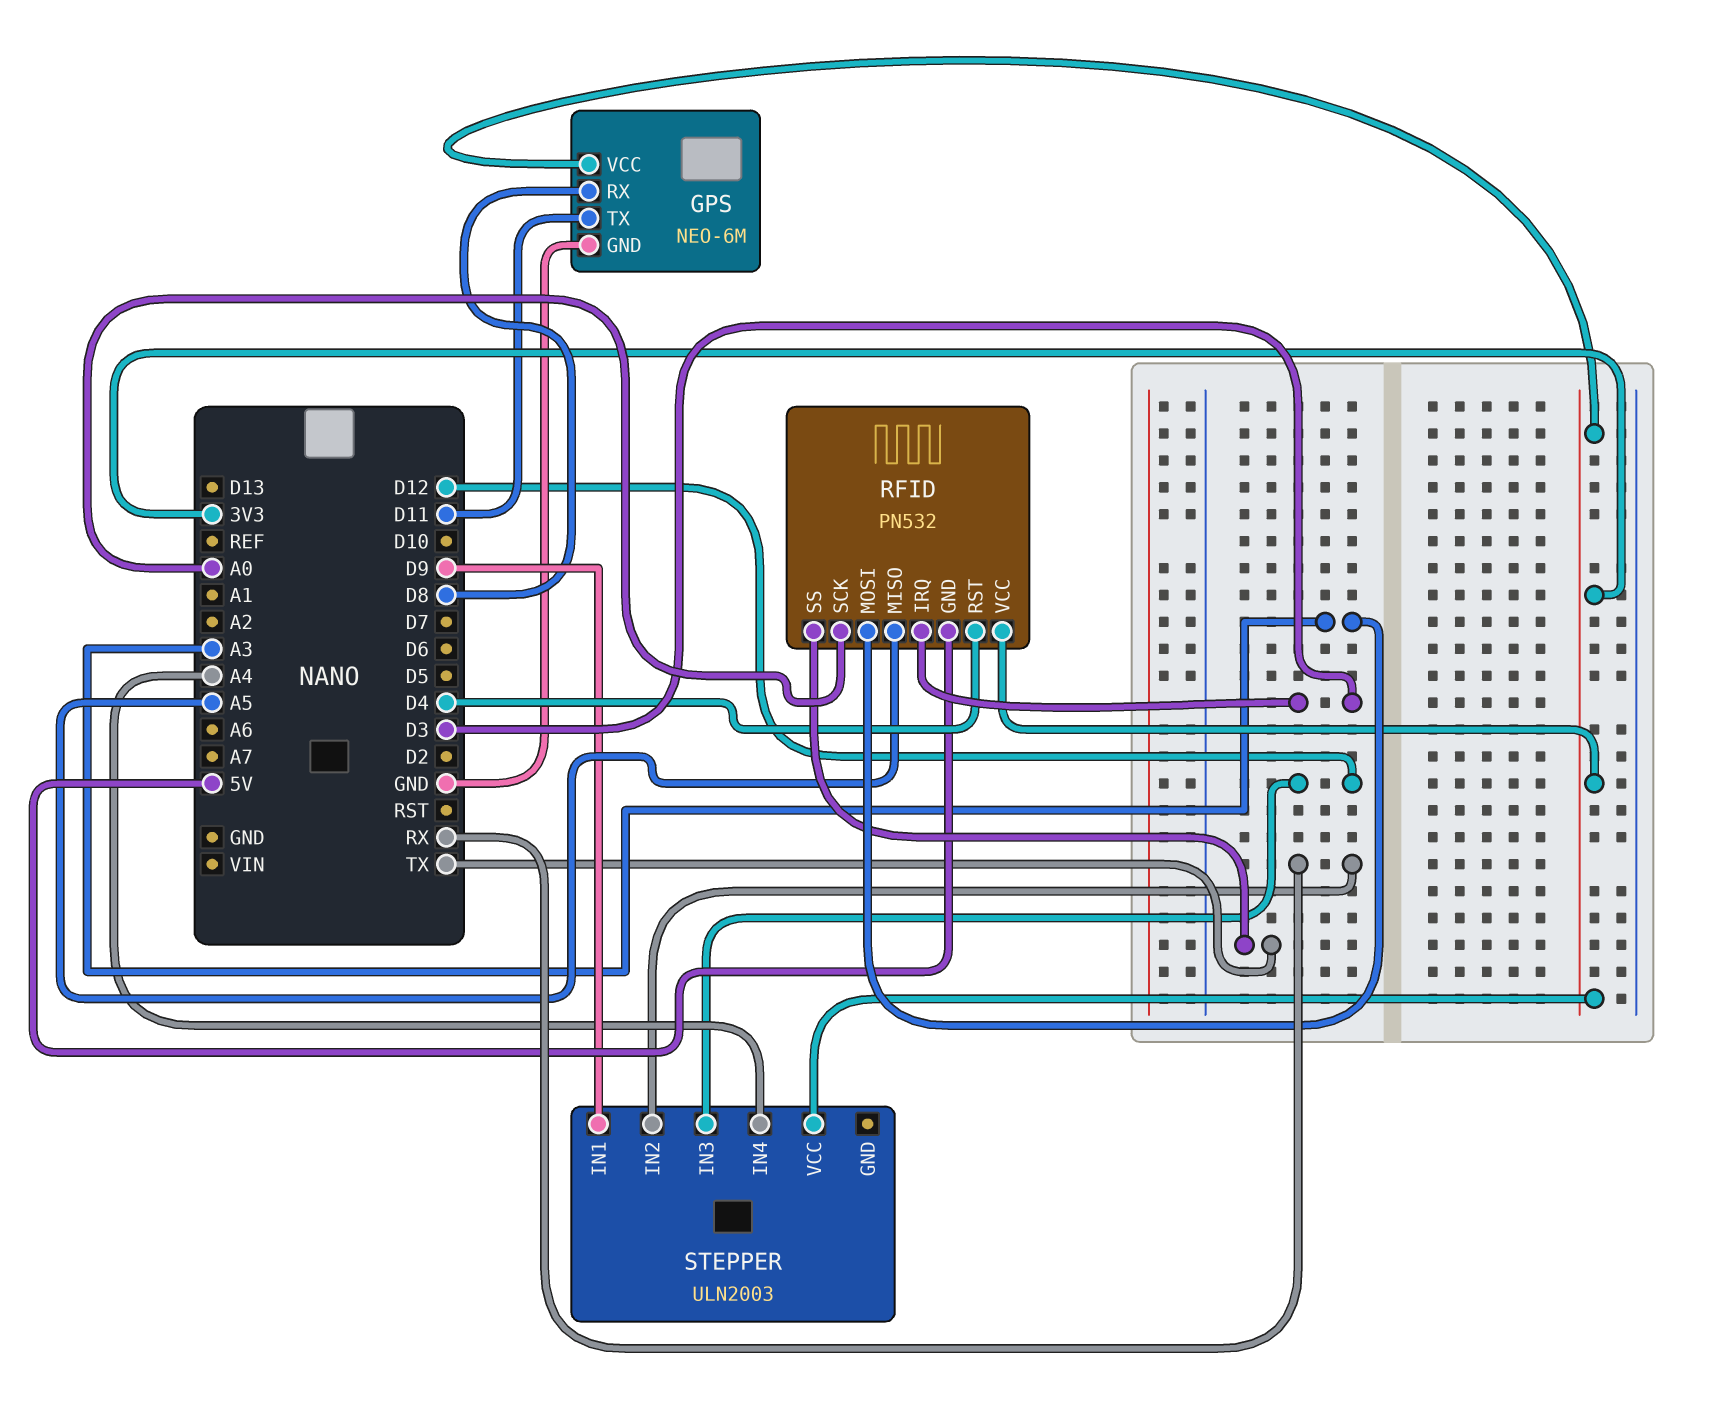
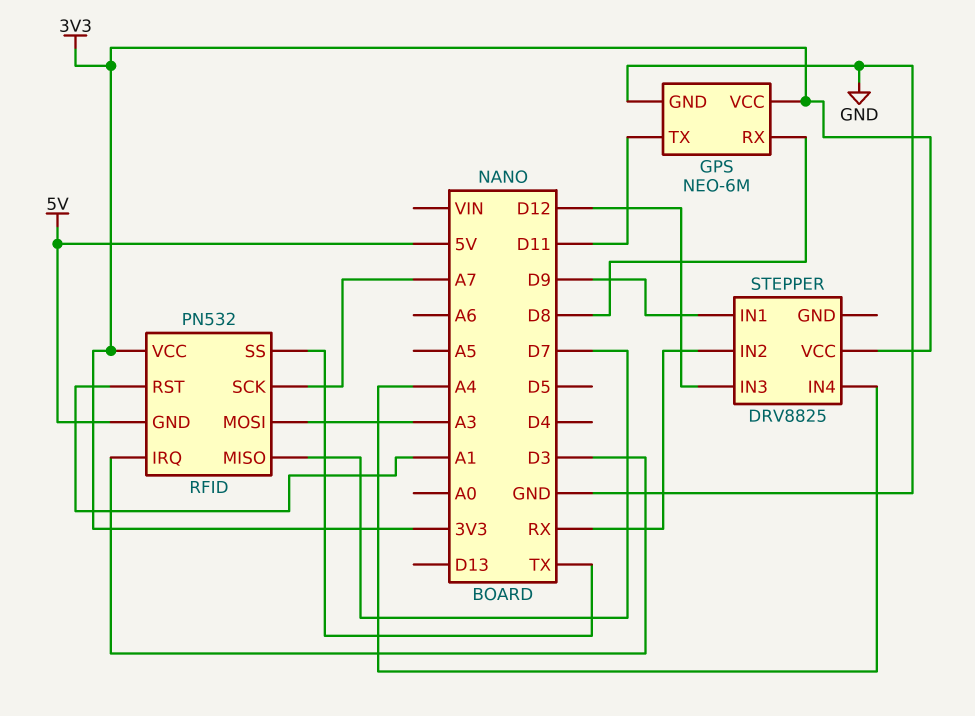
RFID pin MISO: A5 -> D7
RFID pin RST: D4 -> A1
RFID pin SCK: A0 -> A7
STEPPER: ULN2003 -> DRV8825

